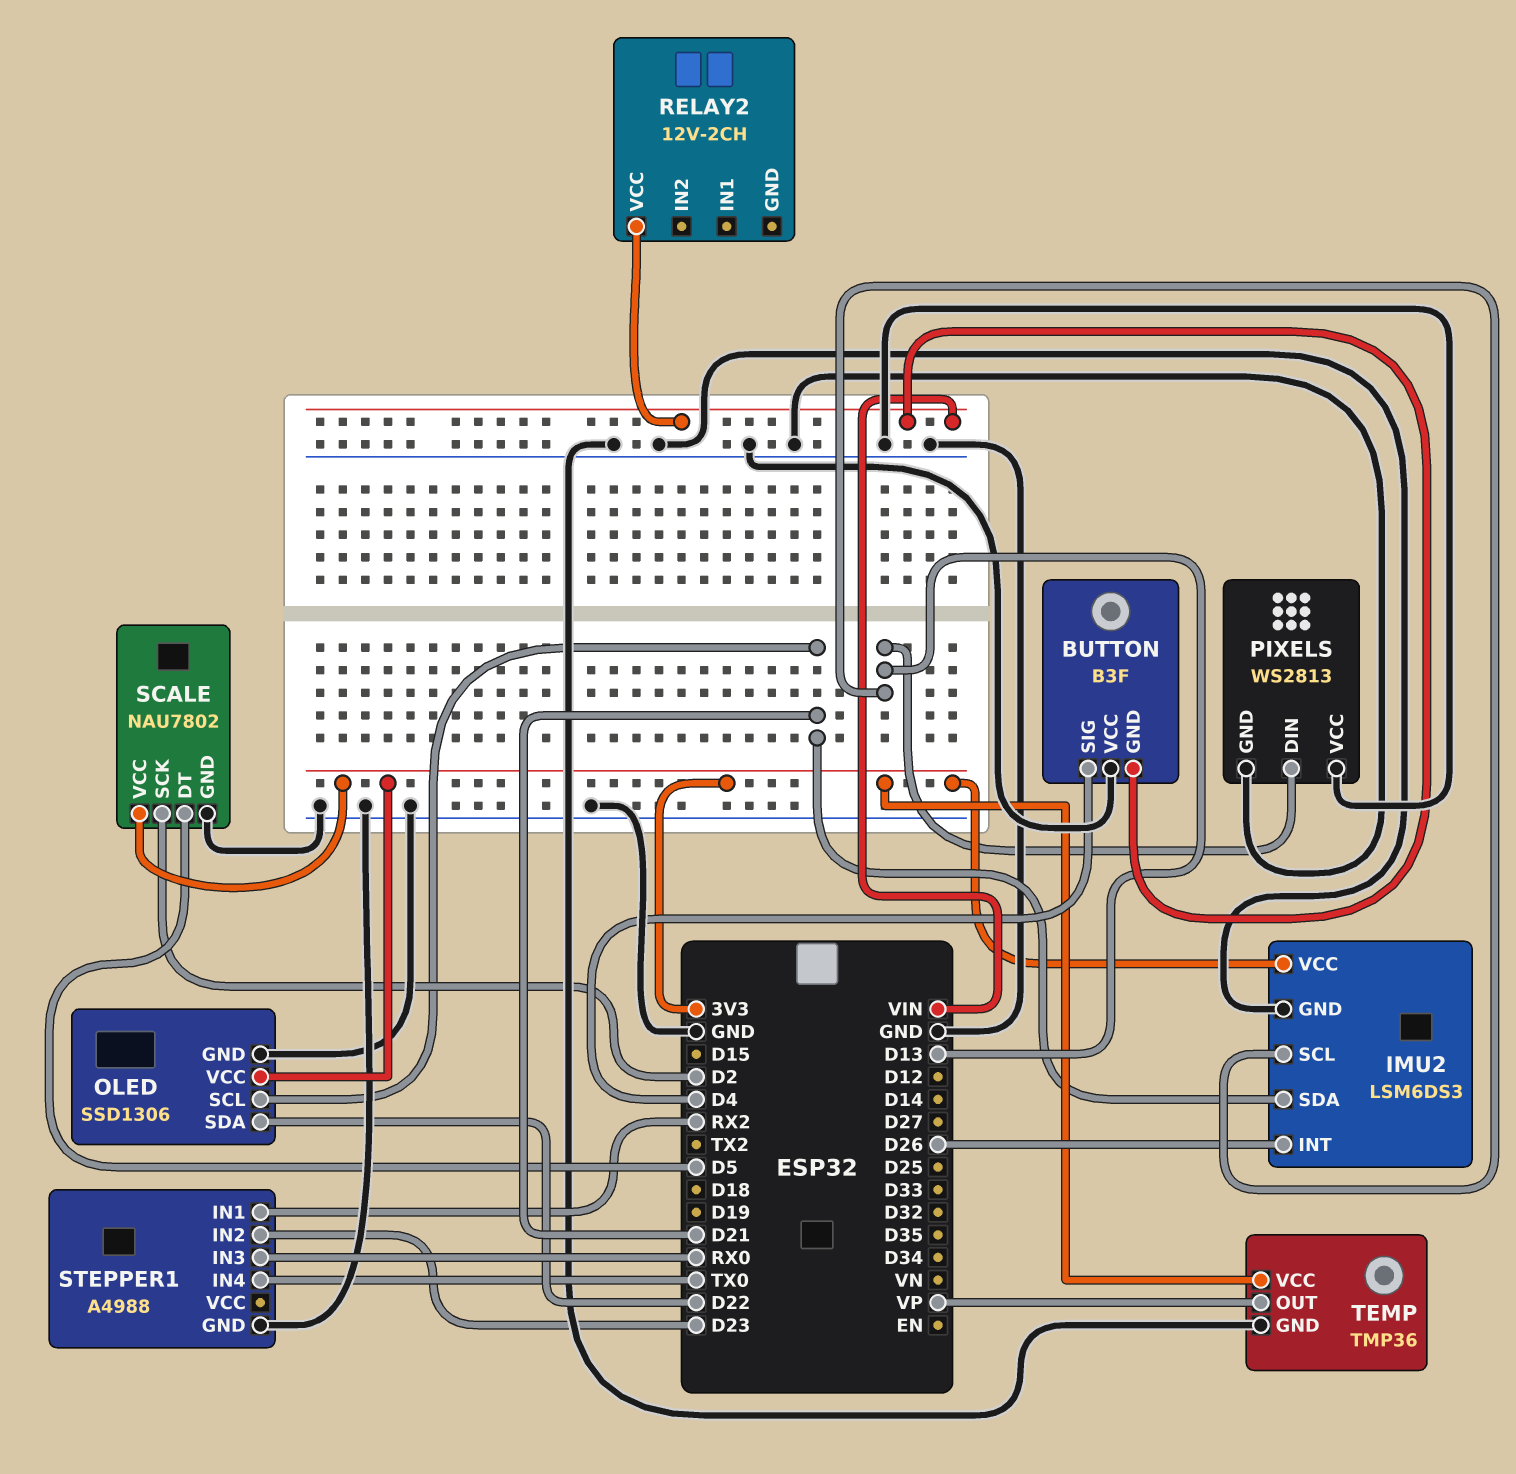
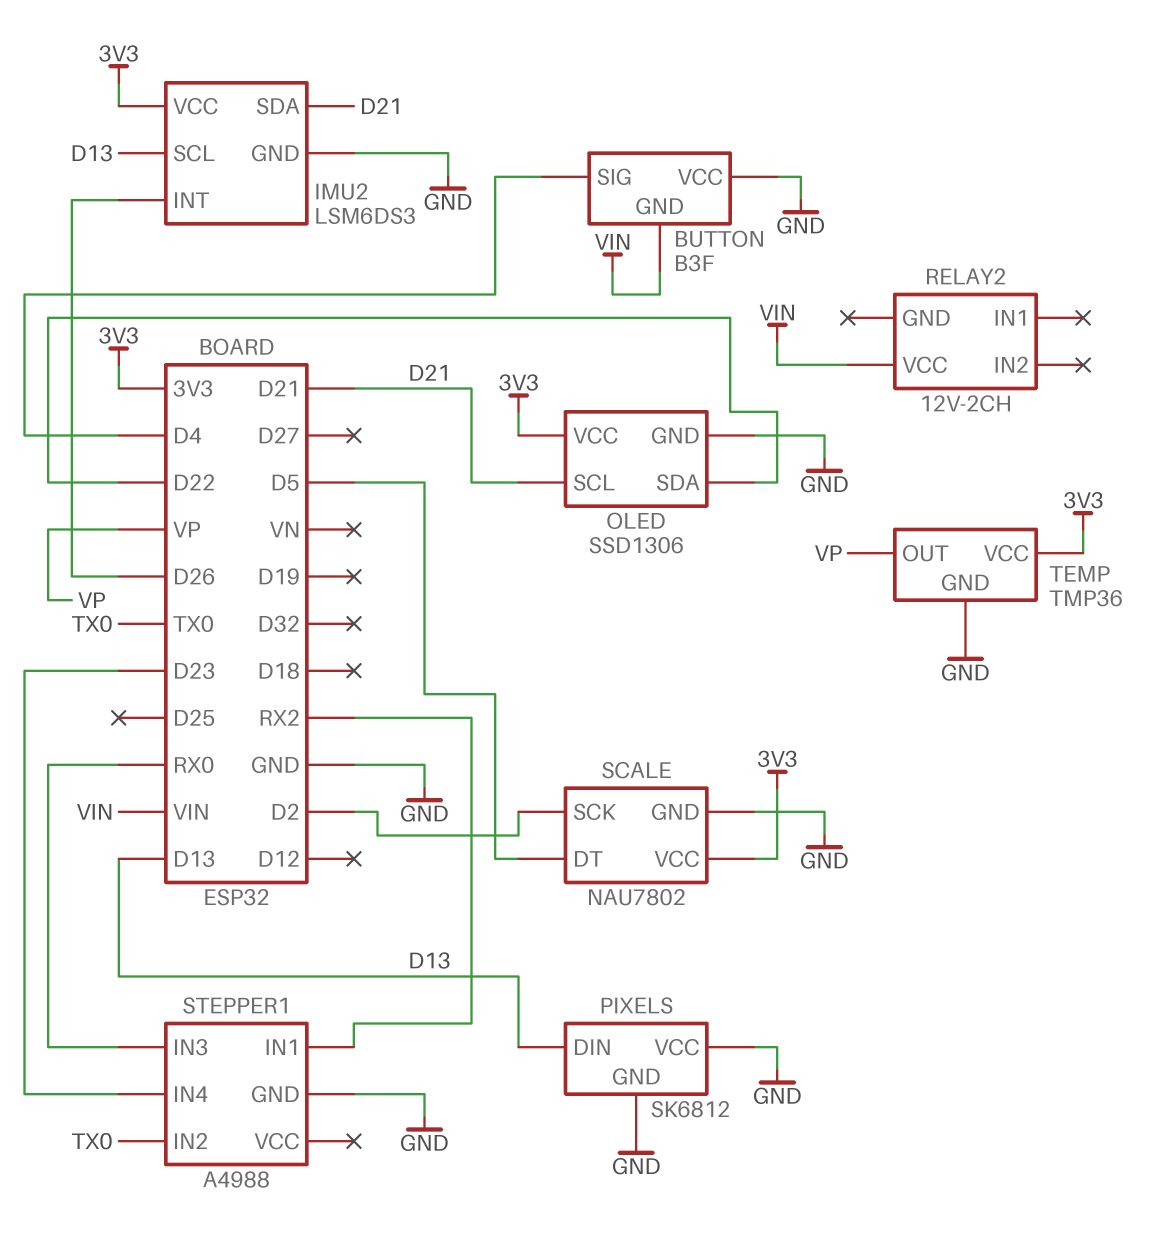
PIXELS: WS2813 -> SK6812
STEPPER1 pin IN2: D23 -> TX0
STEPPER1 pin IN4: TX0 -> D23

